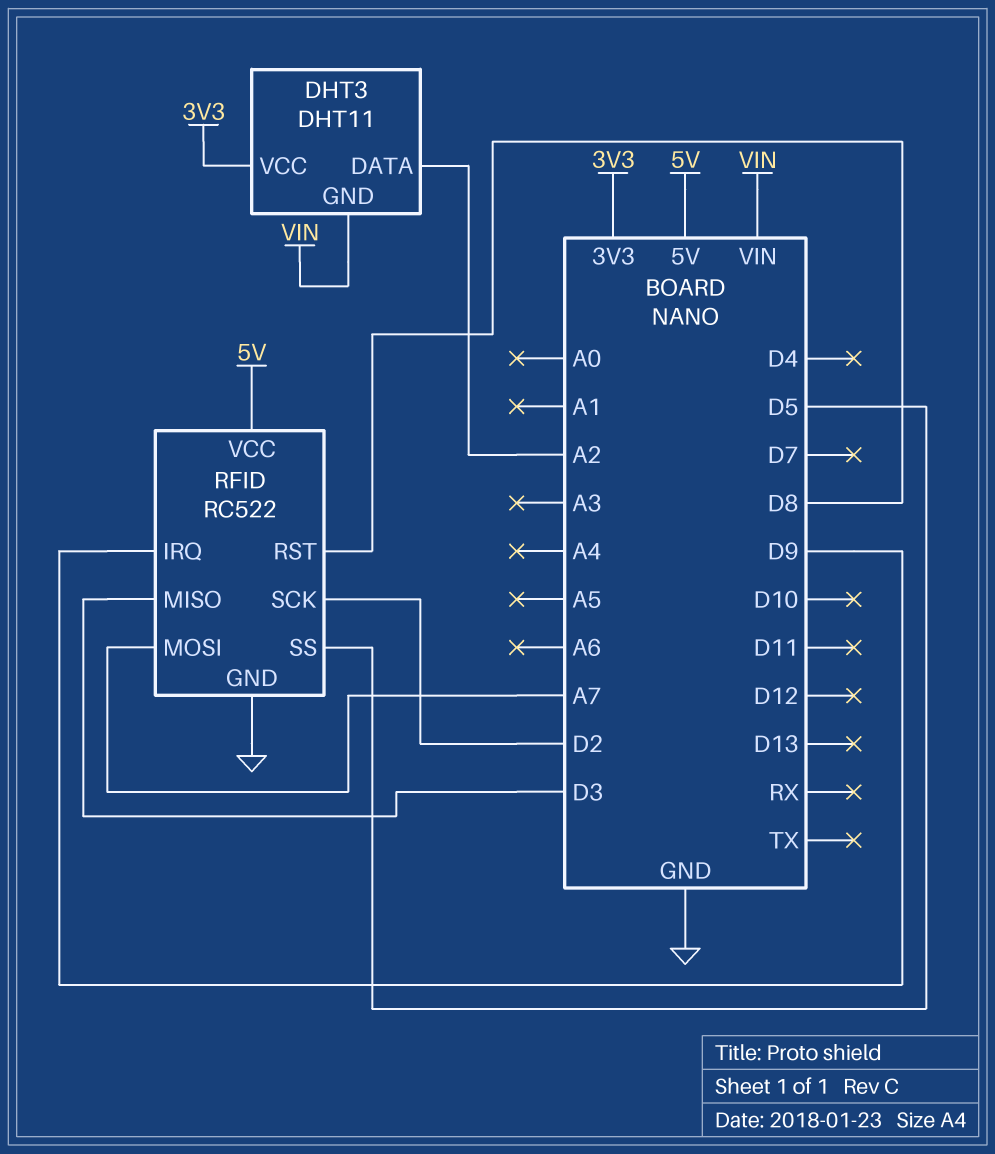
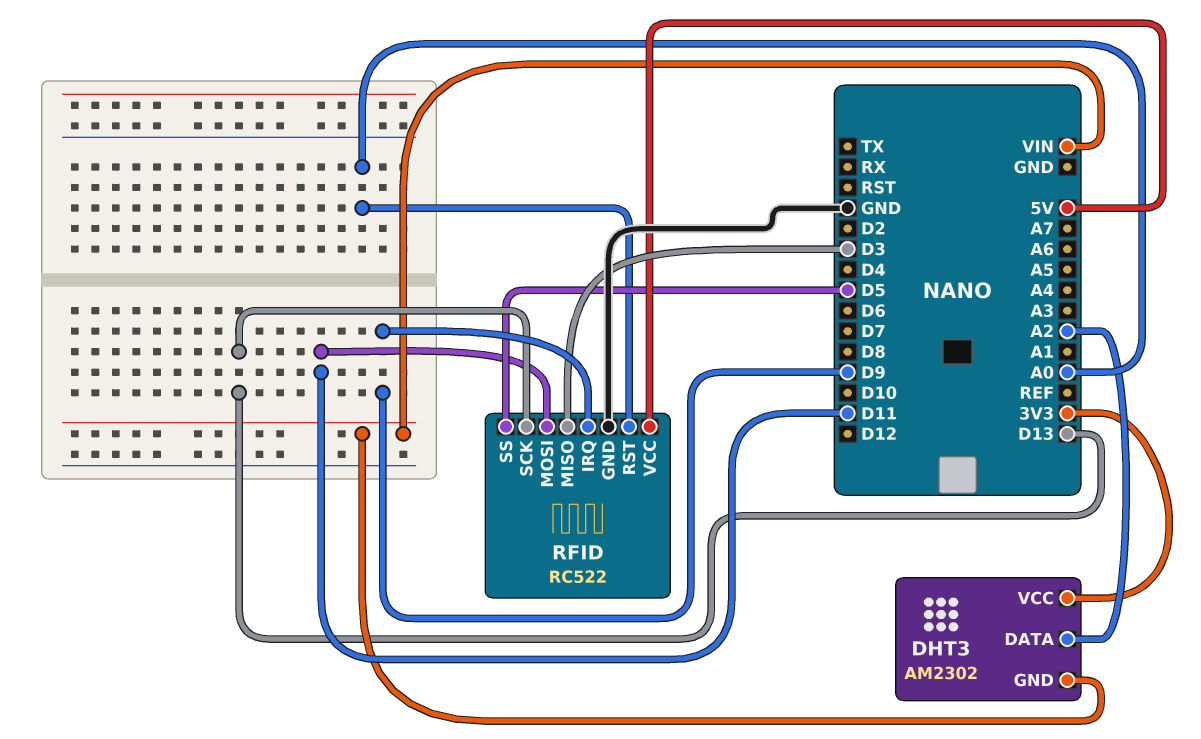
DHT3: DHT11 -> AM2302
RFID pin MOSI: A7 -> D11
RFID pin RST: D8 -> A0
RFID pin SCK: D2 -> D13

